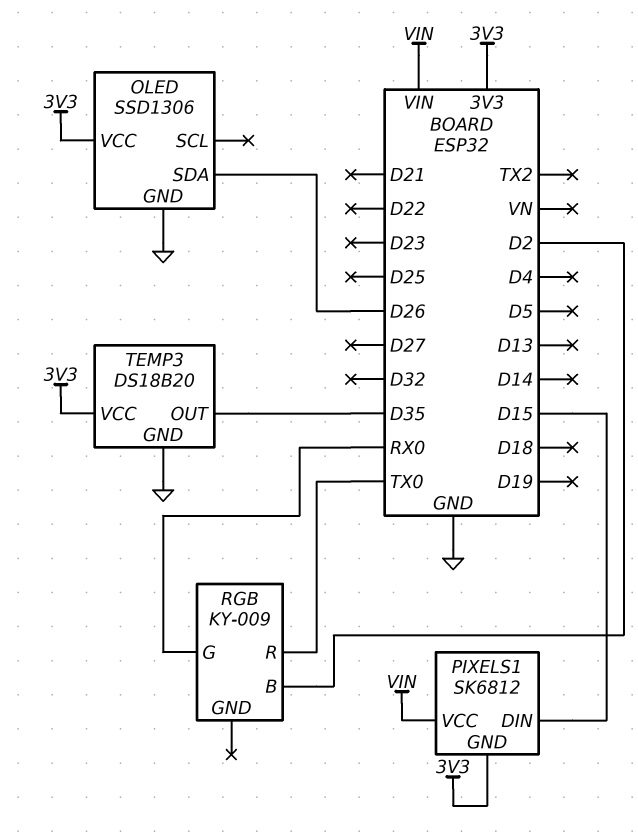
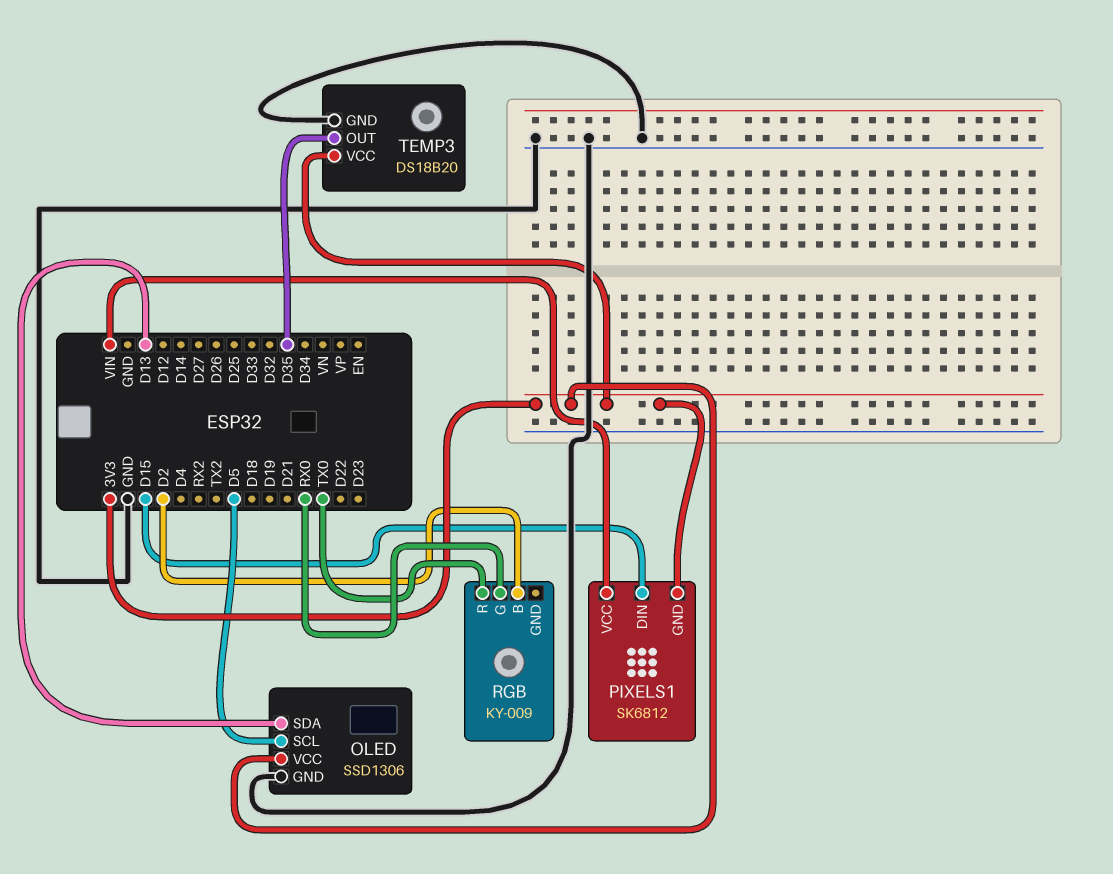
OLED pin SCL: none -> D5
OLED pin SDA: D26 -> D13

